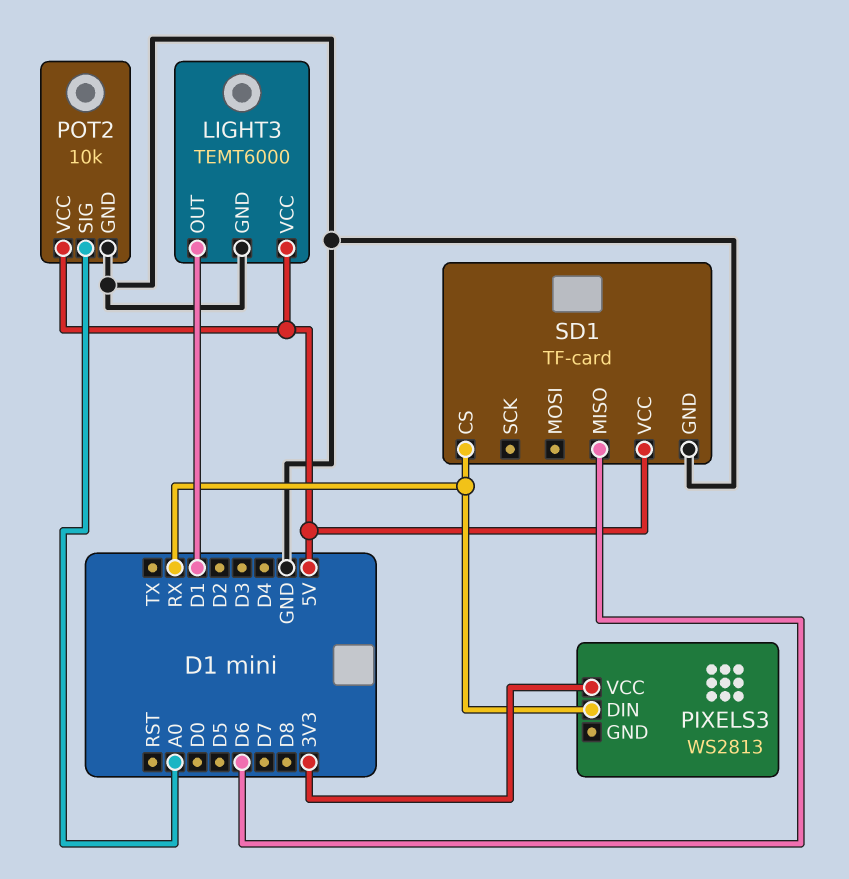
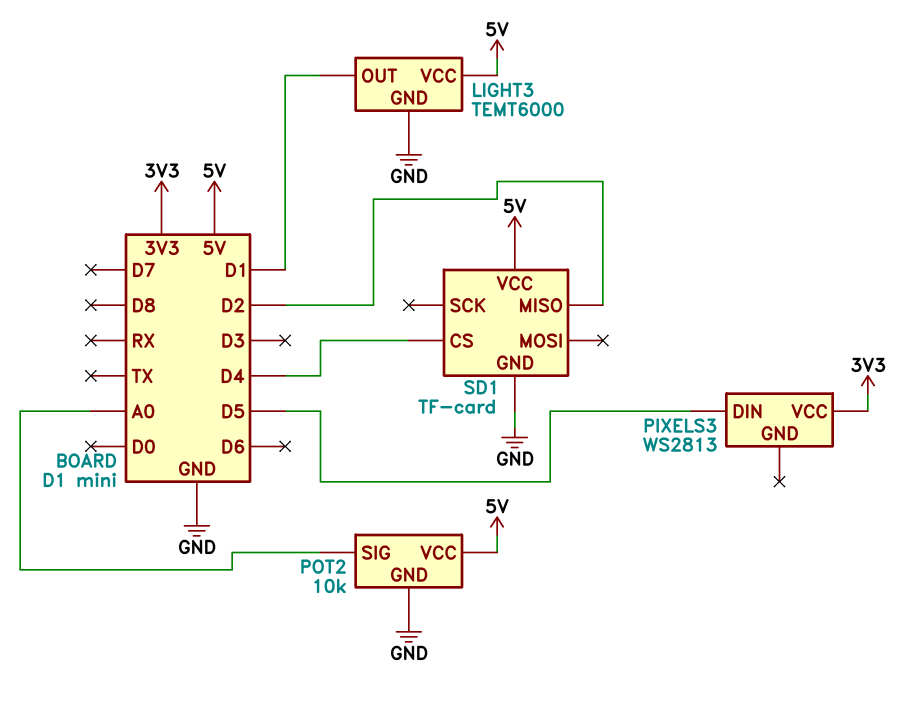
PIXELS3 pin DIN: RX -> D5
SD1 pin CS: RX -> D4
SD1 pin MISO: D6 -> D2

